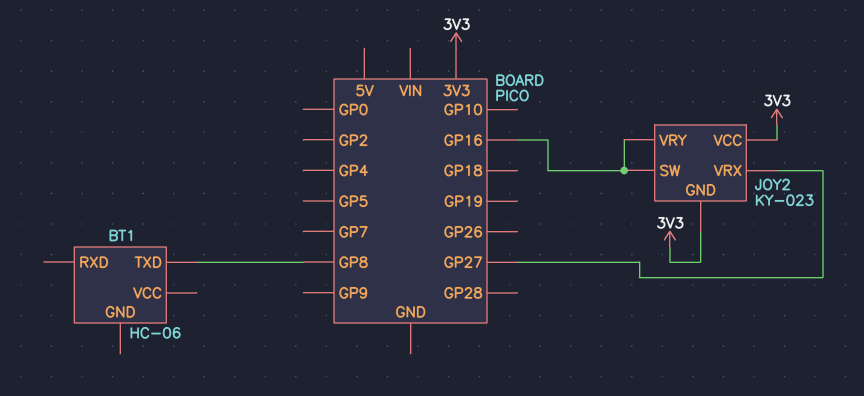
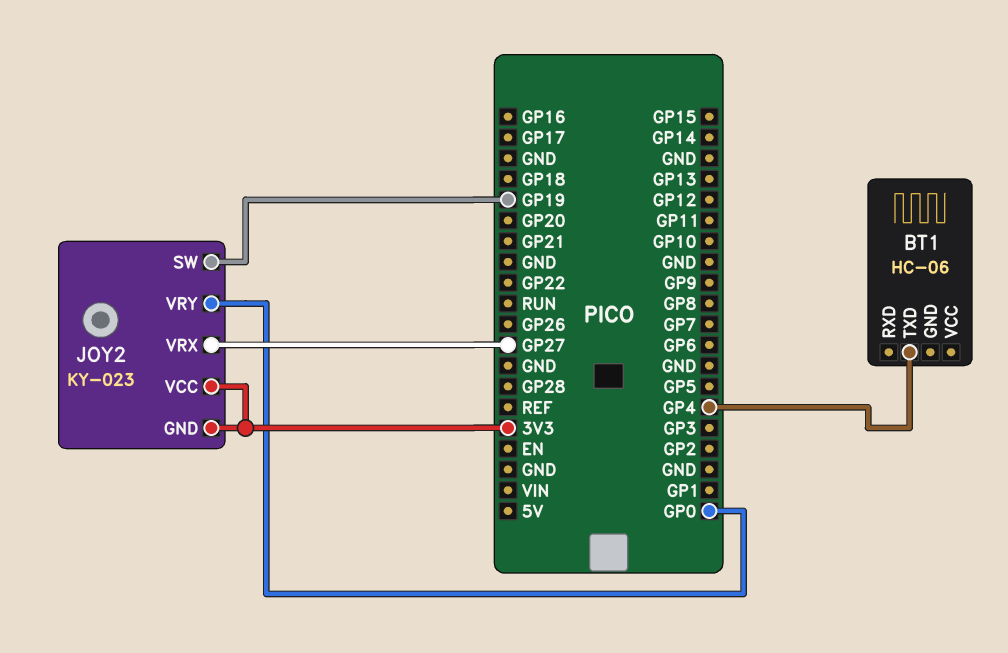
BT1 pin TXD: GP8 -> GP4
JOY2 pin SW: GP16 -> GP19
JOY2 pin VRY: GP16 -> GP0

